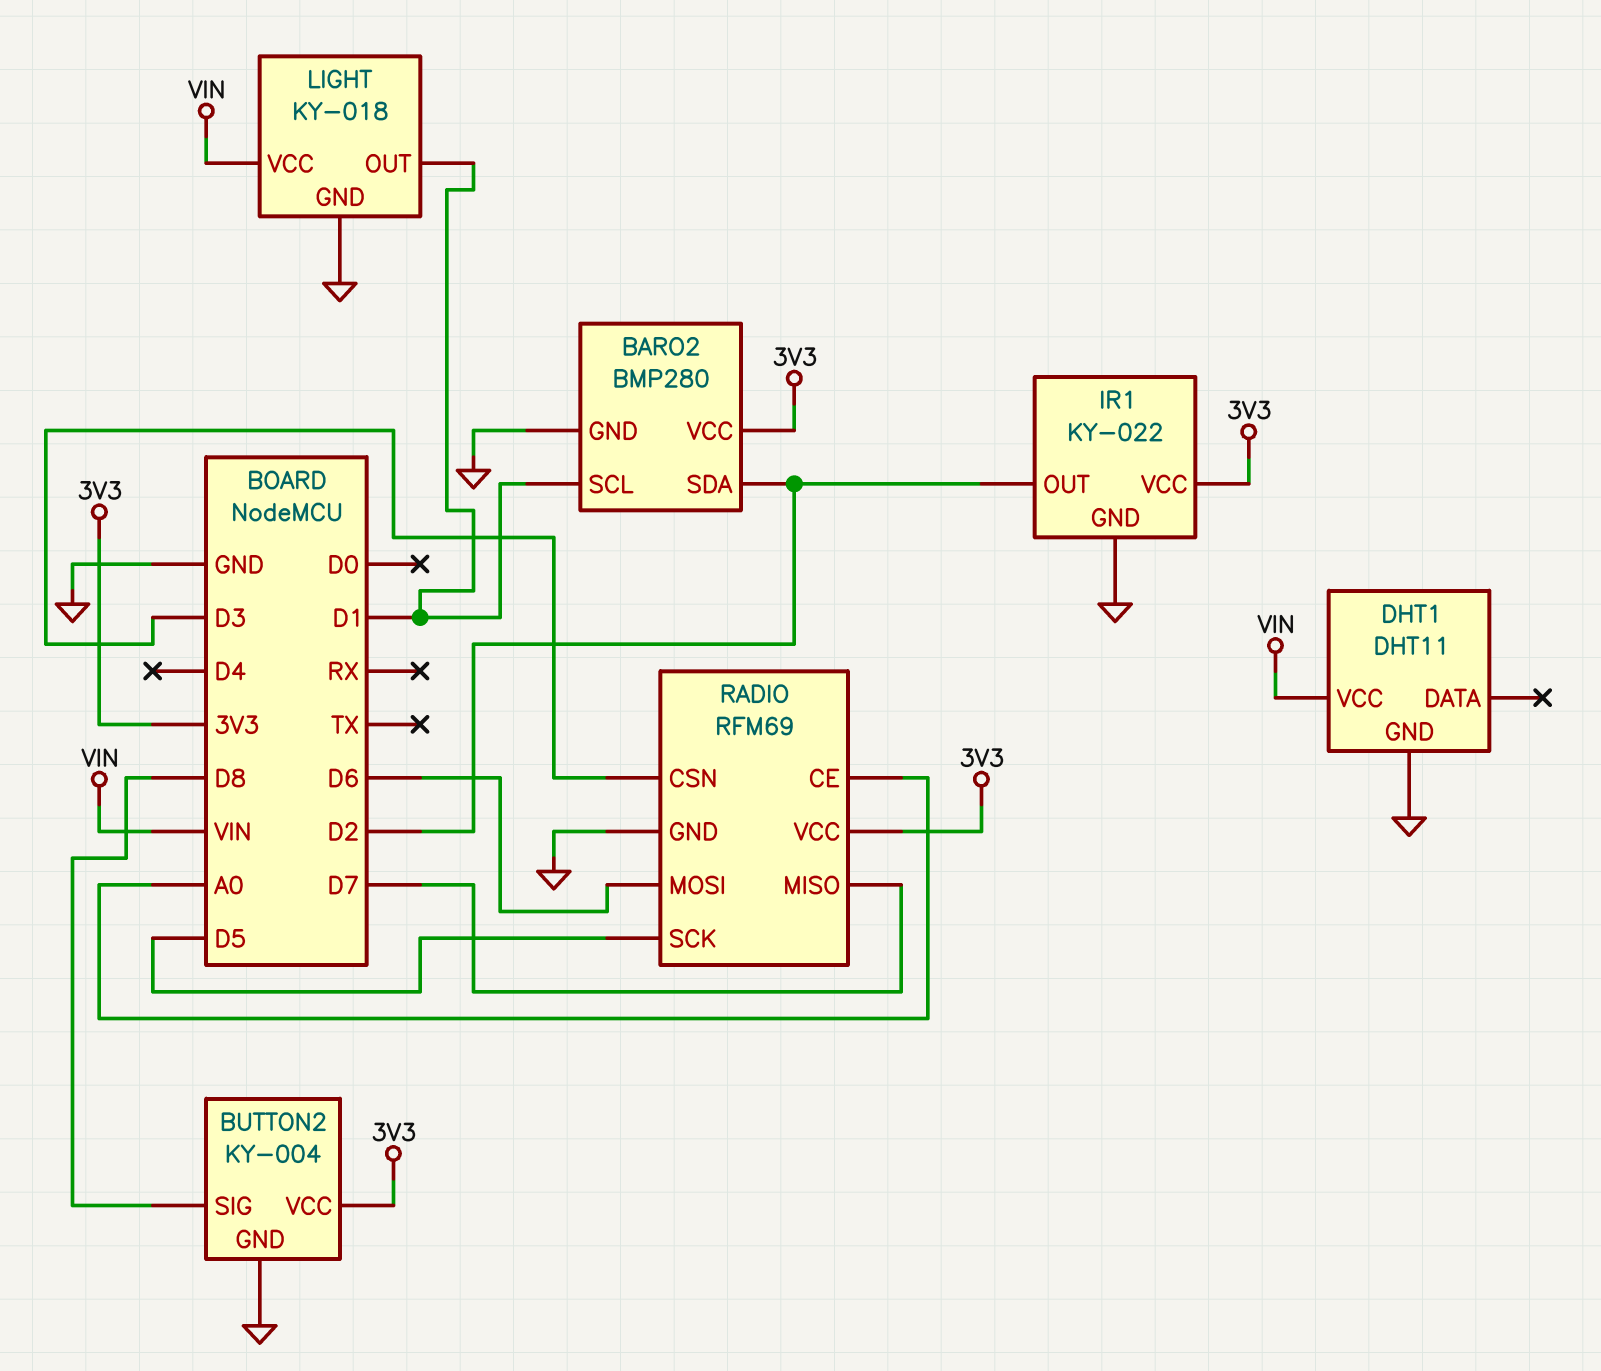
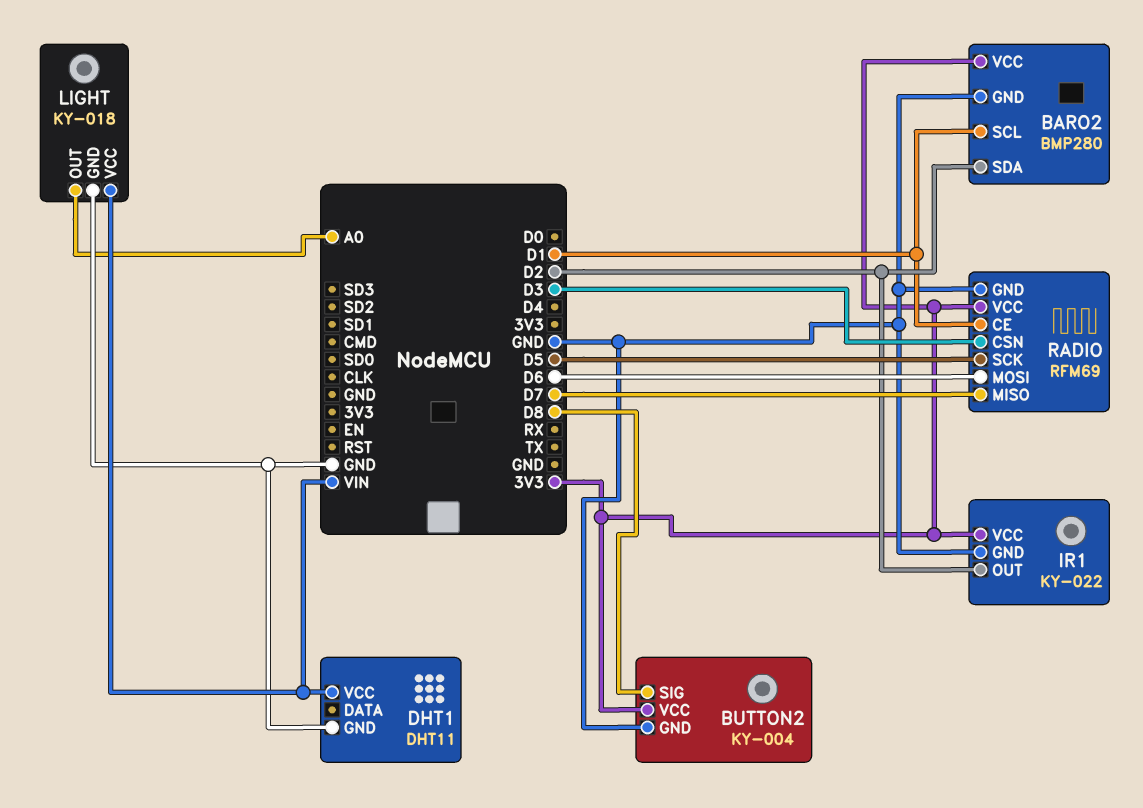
LIGHT pin OUT: D1 -> A0
RADIO pin CE: A0 -> D1

